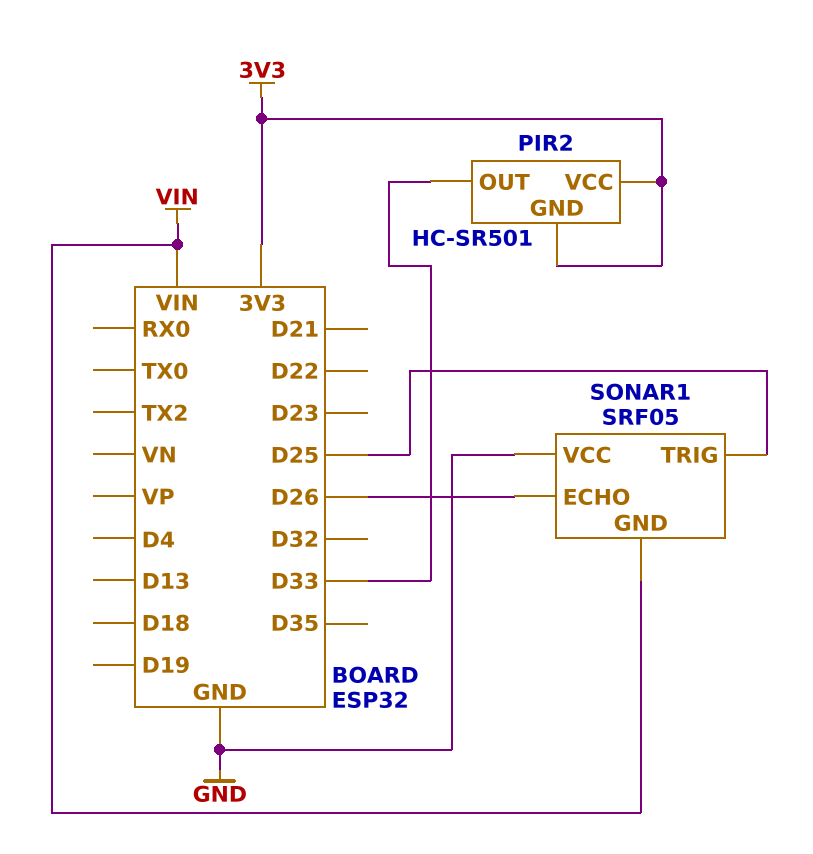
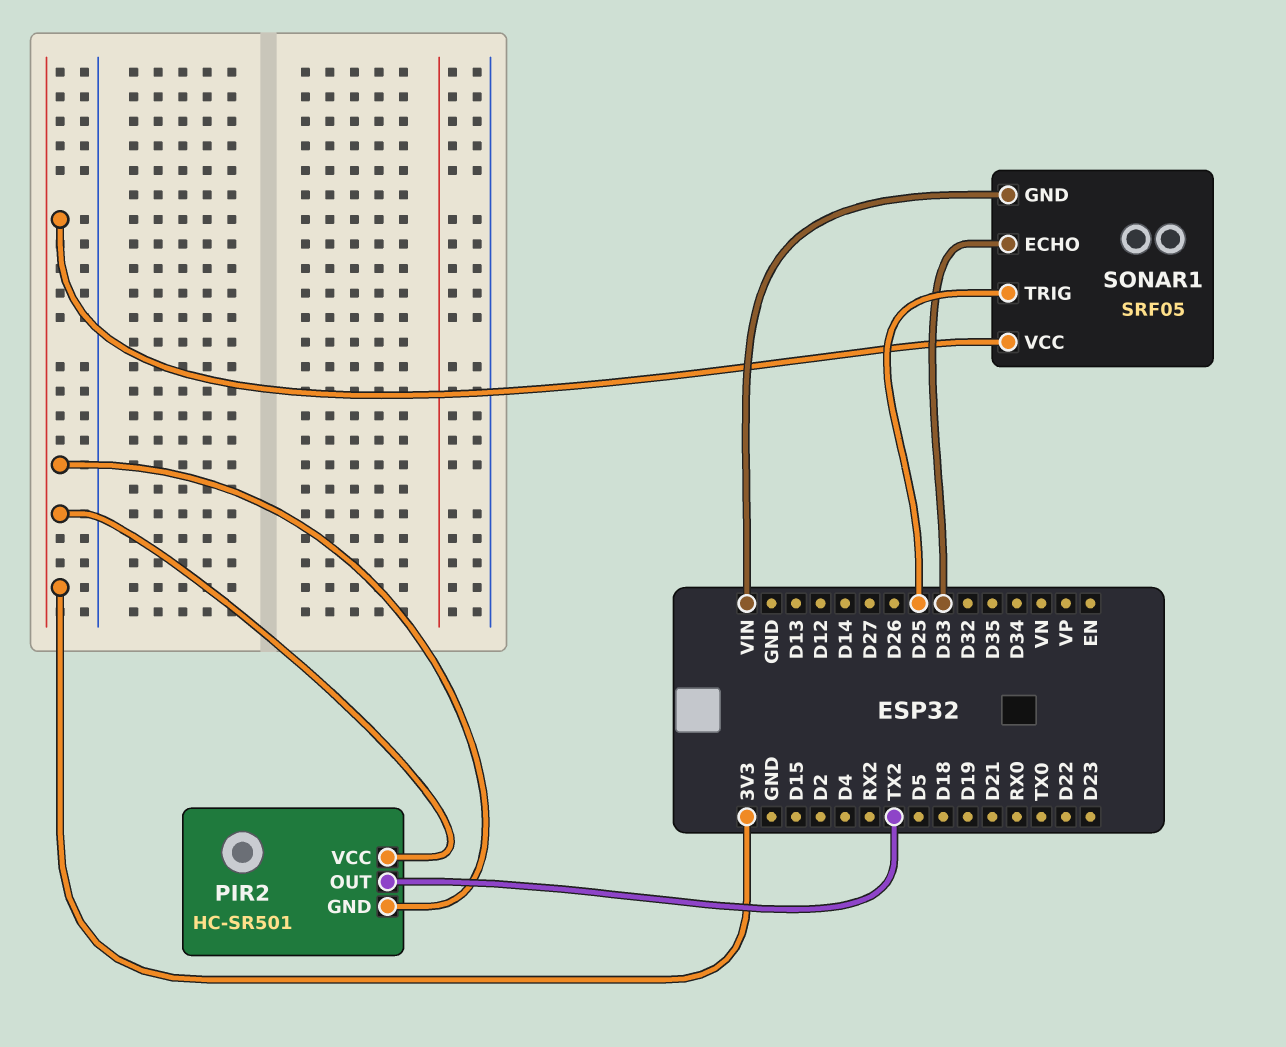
PIR2 pin OUT: D33 -> TX2
SONAR1 pin ECHO: D26 -> D33
SONAR1 pin VCC: GND -> 3V3

